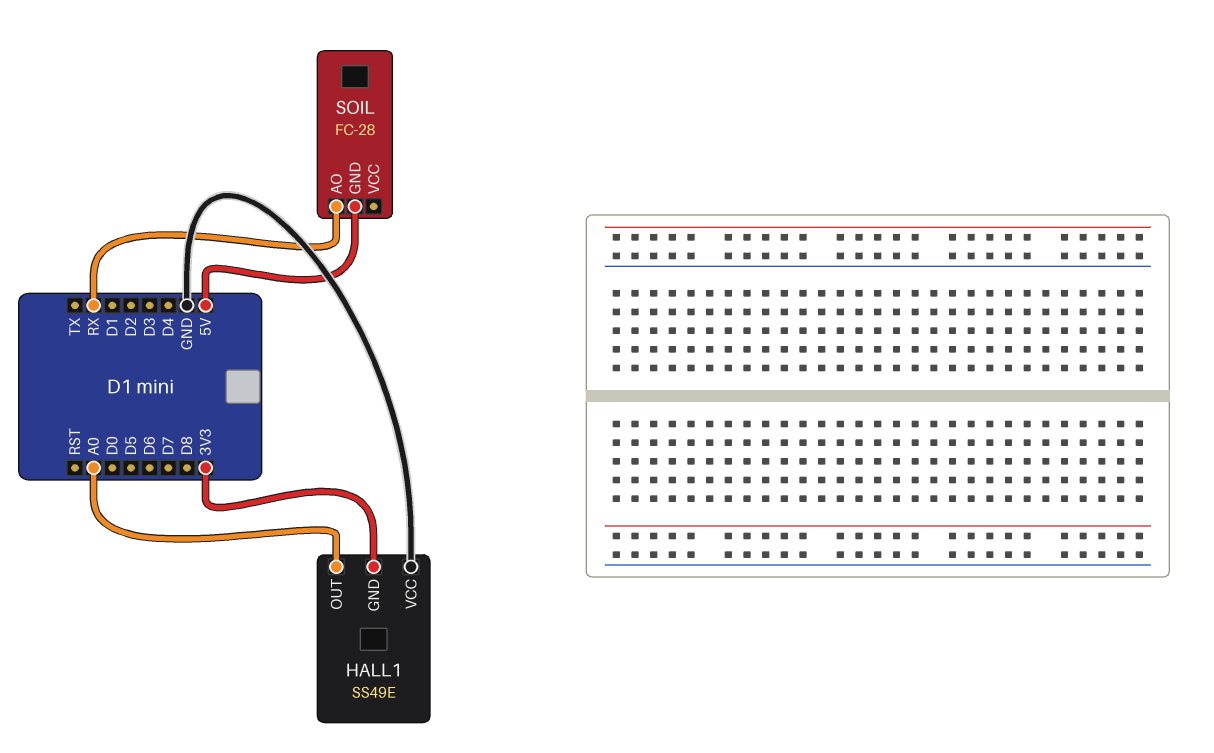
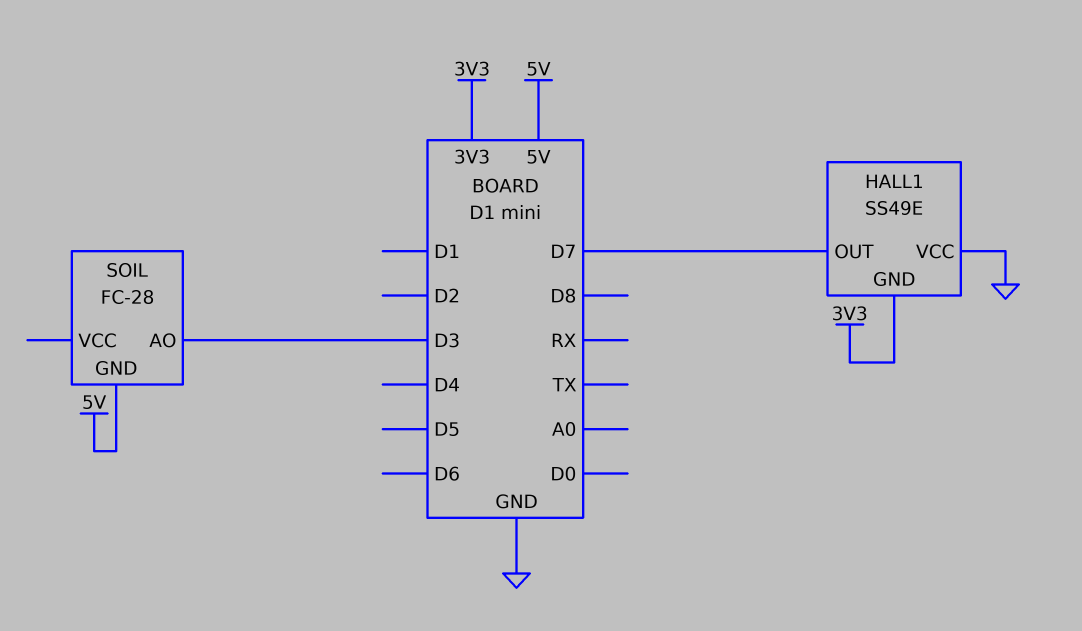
HALL1 pin OUT: A0 -> D7
SOIL pin AO: RX -> D3

